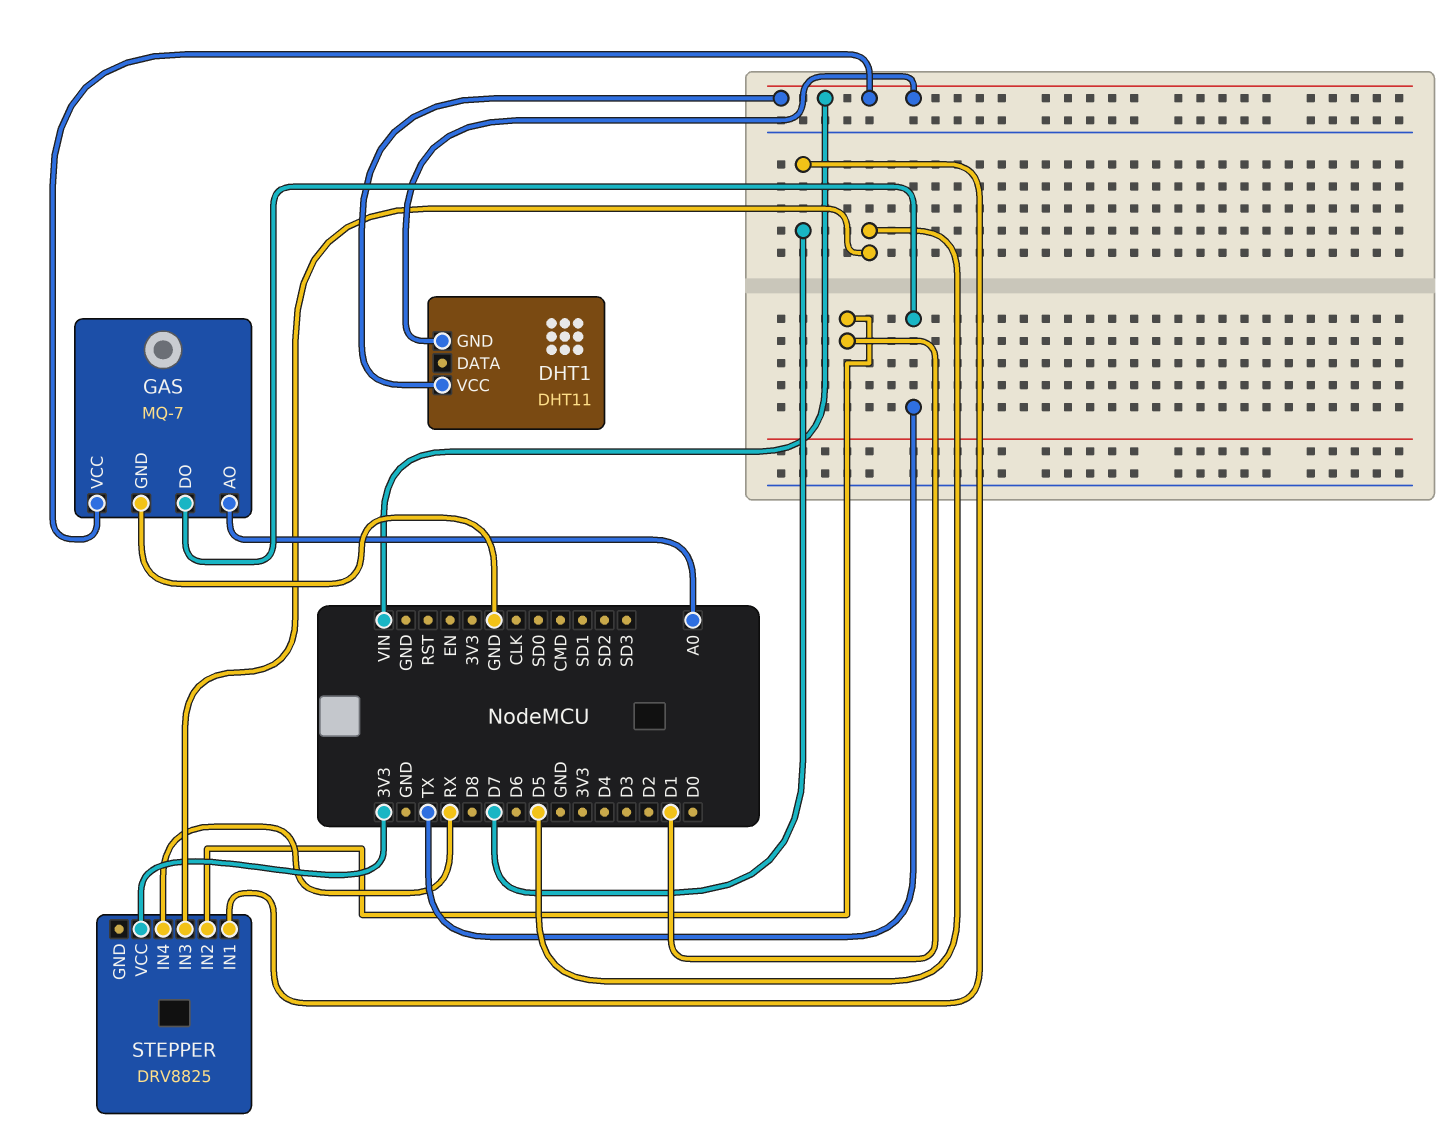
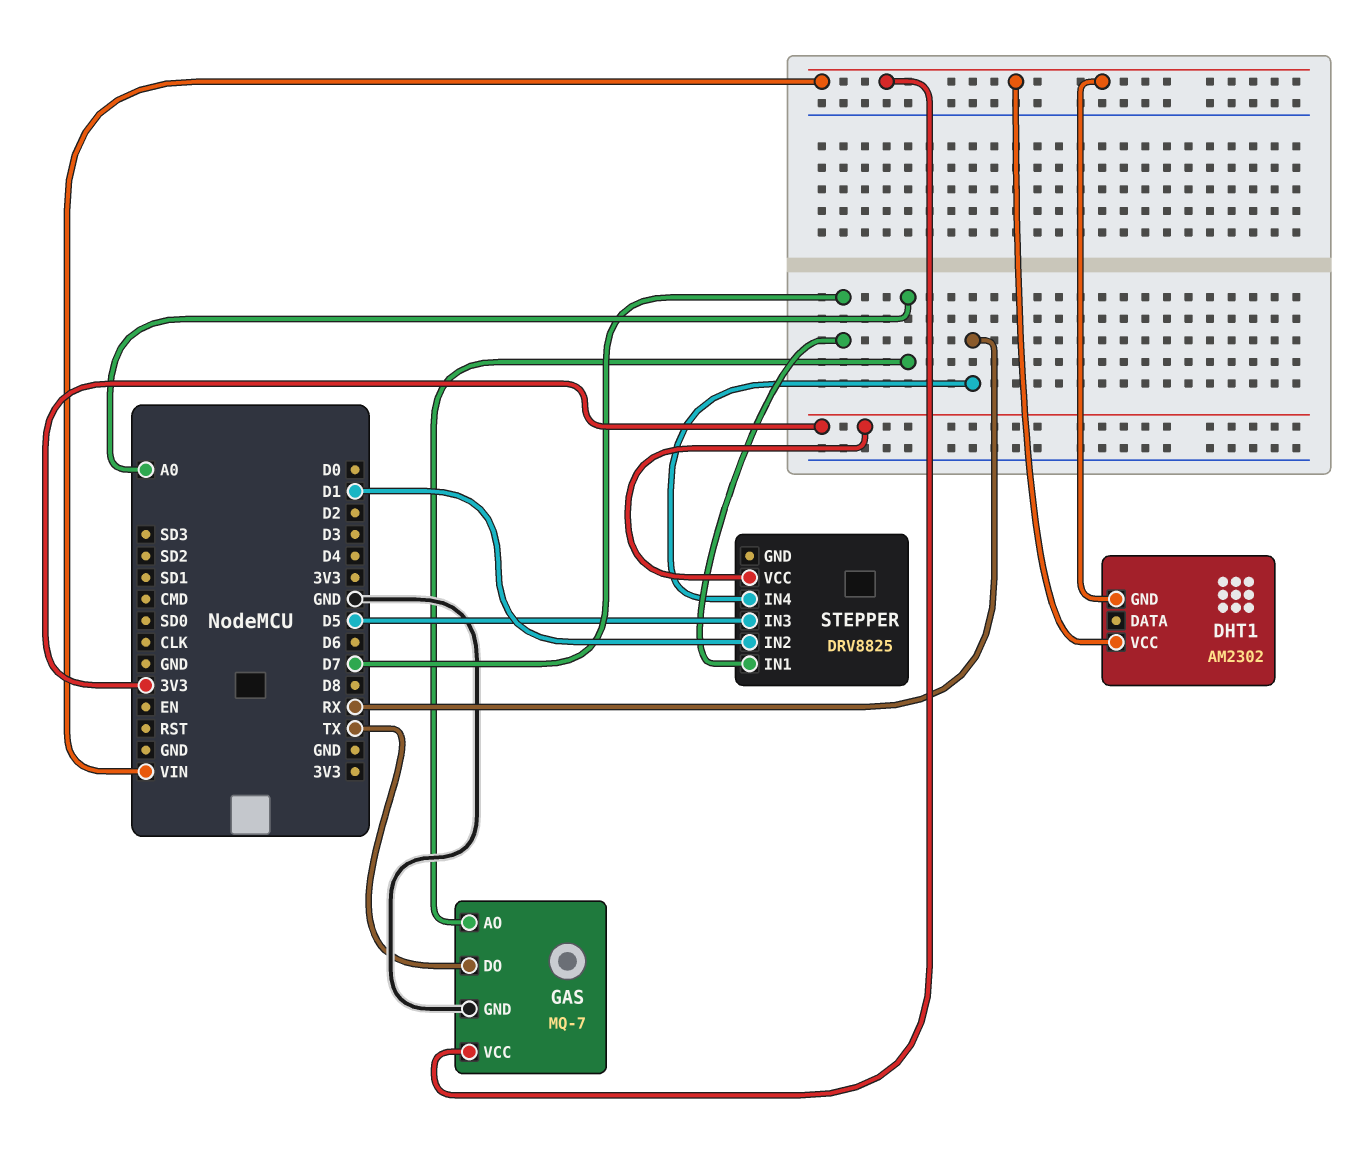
DHT1: DHT11 -> AM2302

